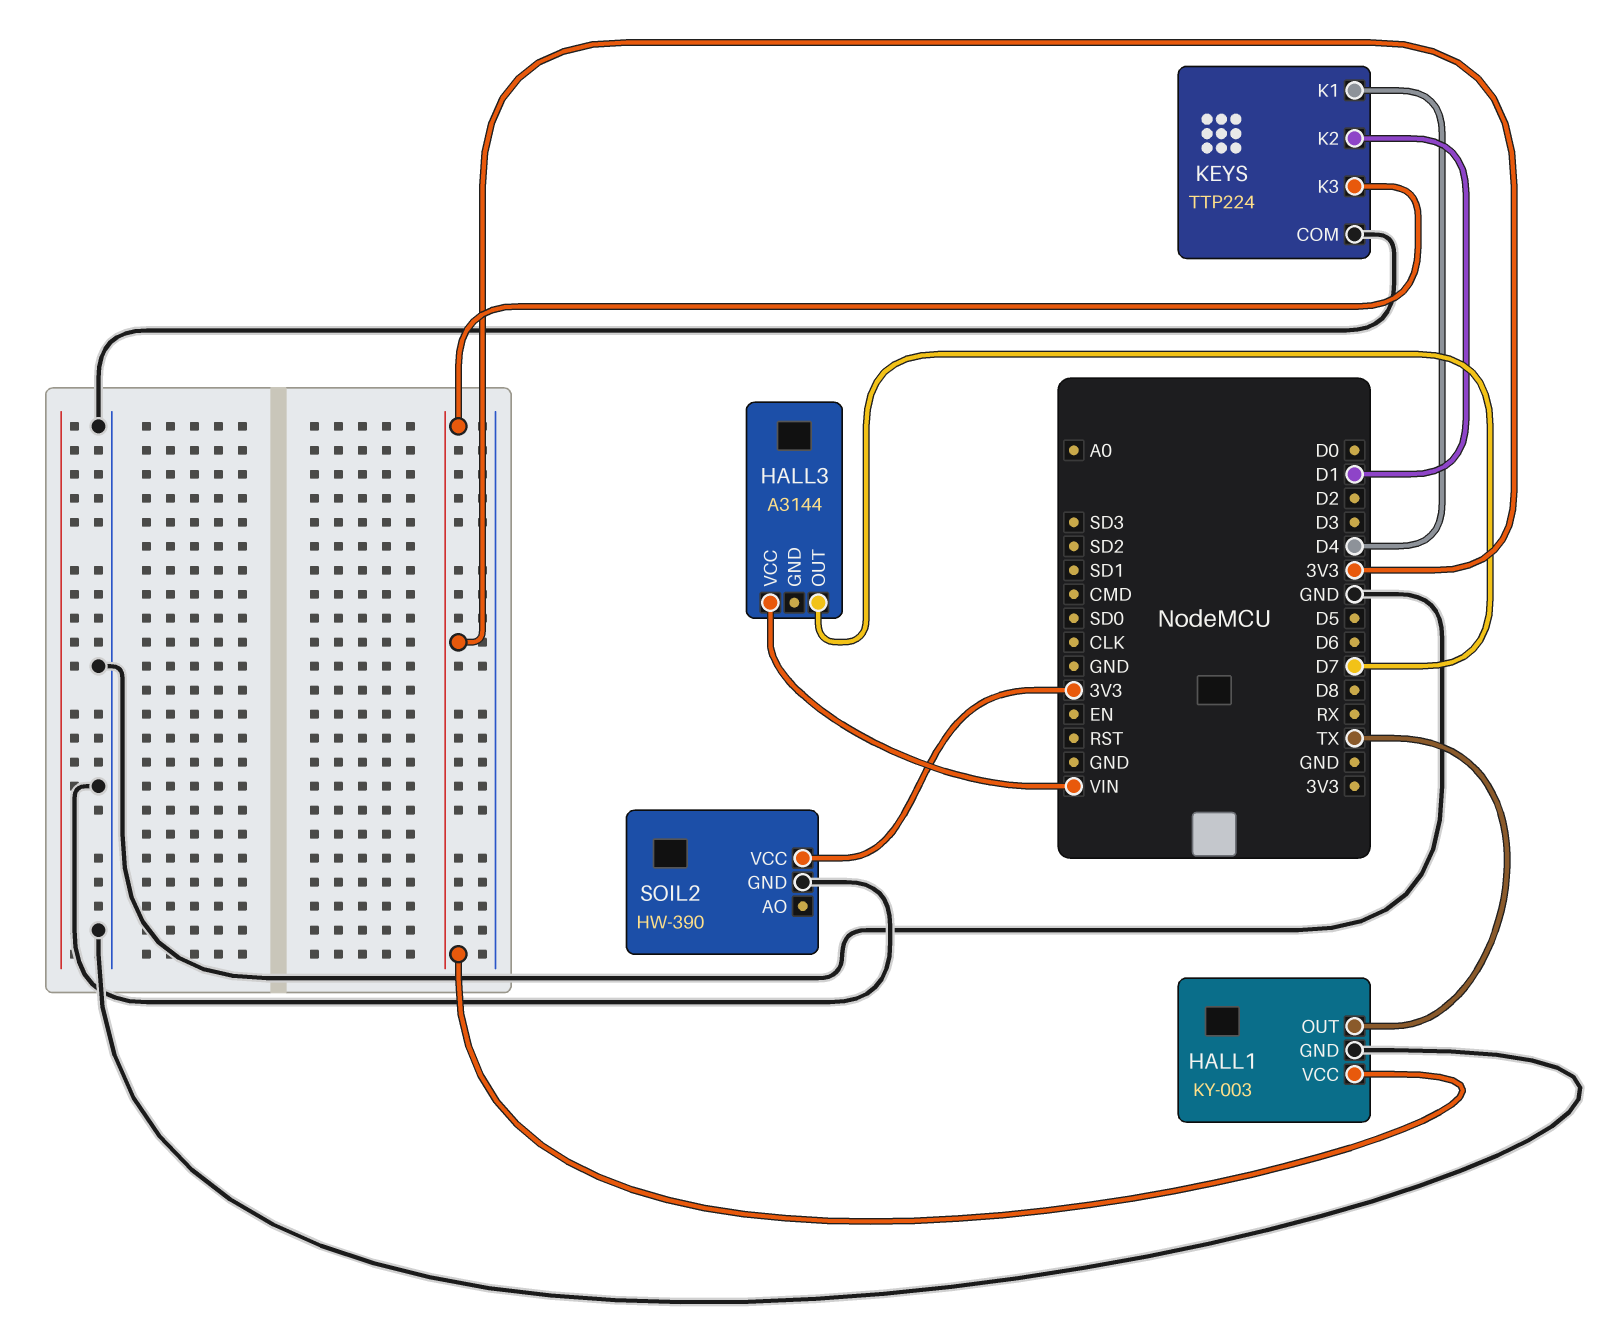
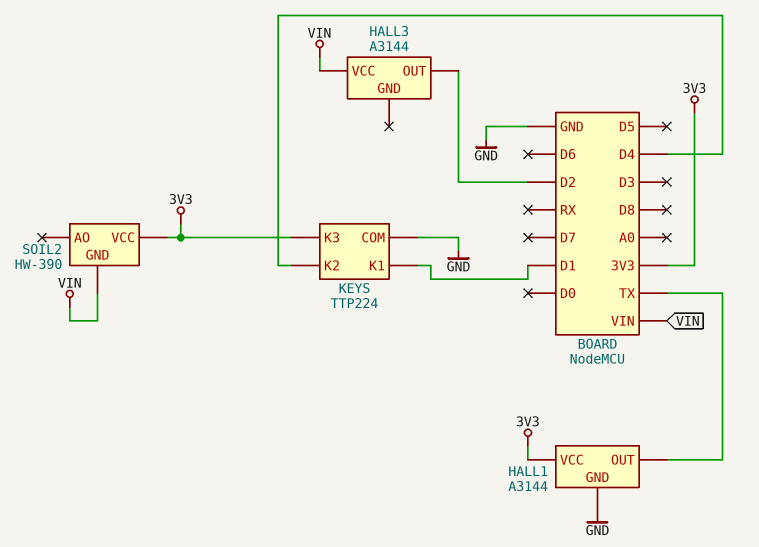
HALL1: KY-003 -> A3144
HALL3 pin OUT: D7 -> D2
KEYS pin K1: D4 -> D1
KEYS pin K2: D1 -> D4
SOIL2 pin GND: GND -> VIN

